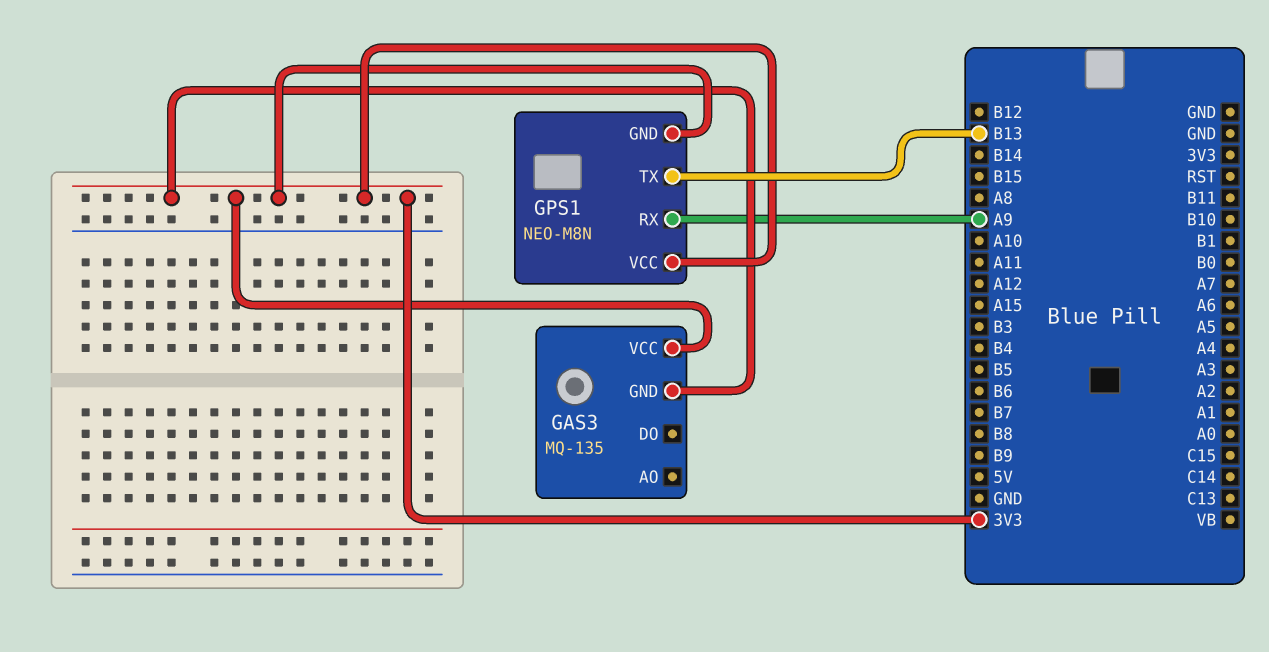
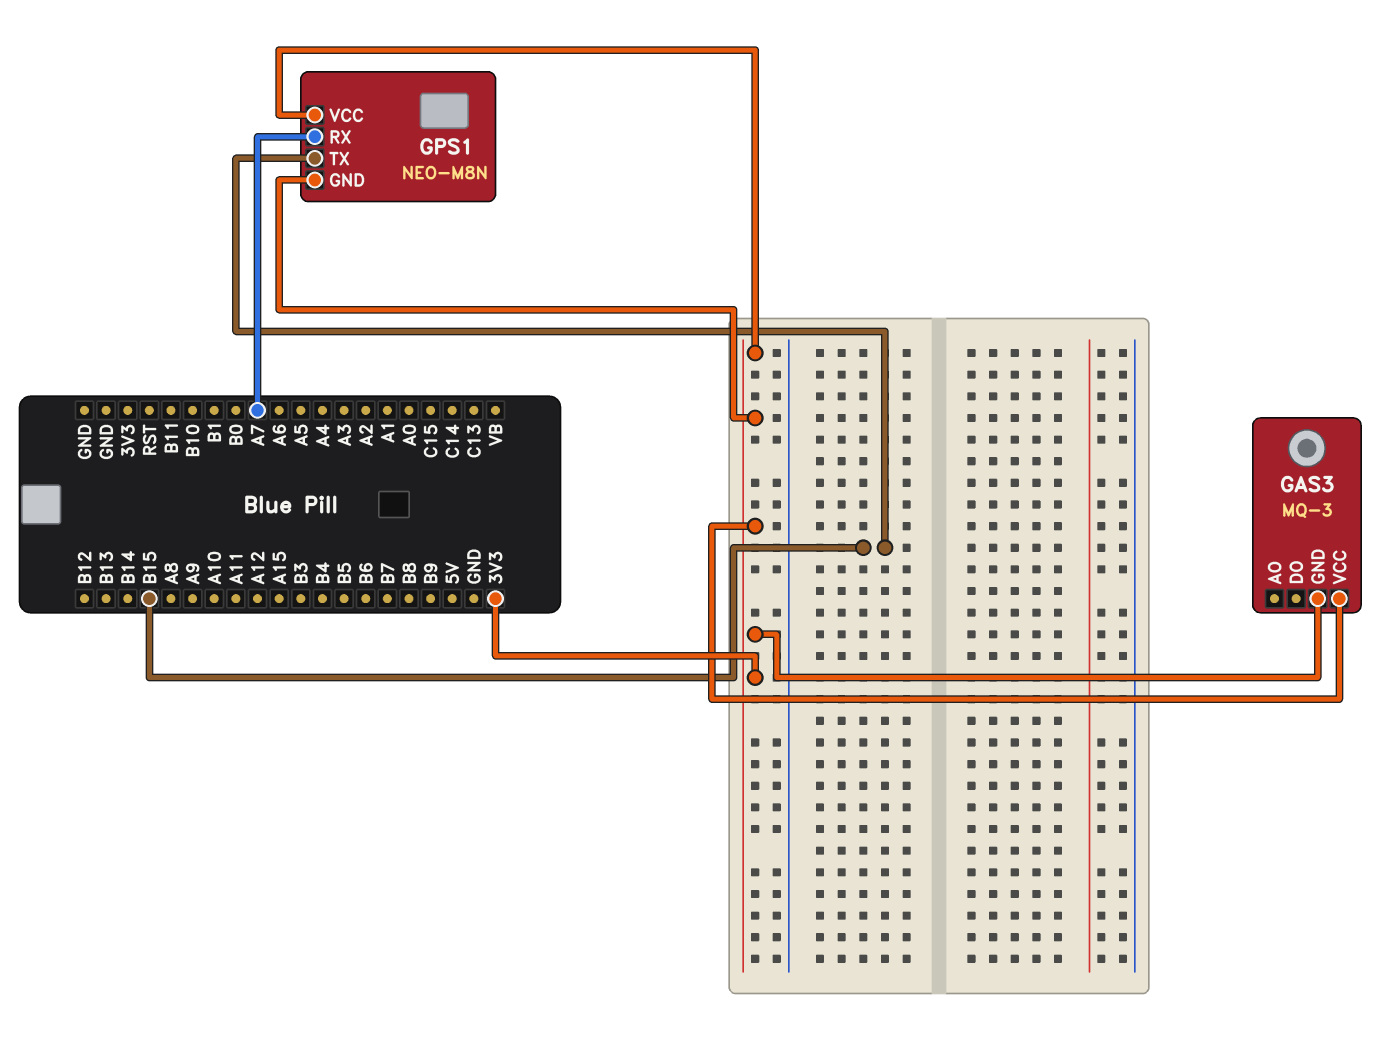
GAS3: MQ-135 -> MQ-3
GPS1 pin RX: A9 -> A7
GPS1 pin TX: B13 -> B15

